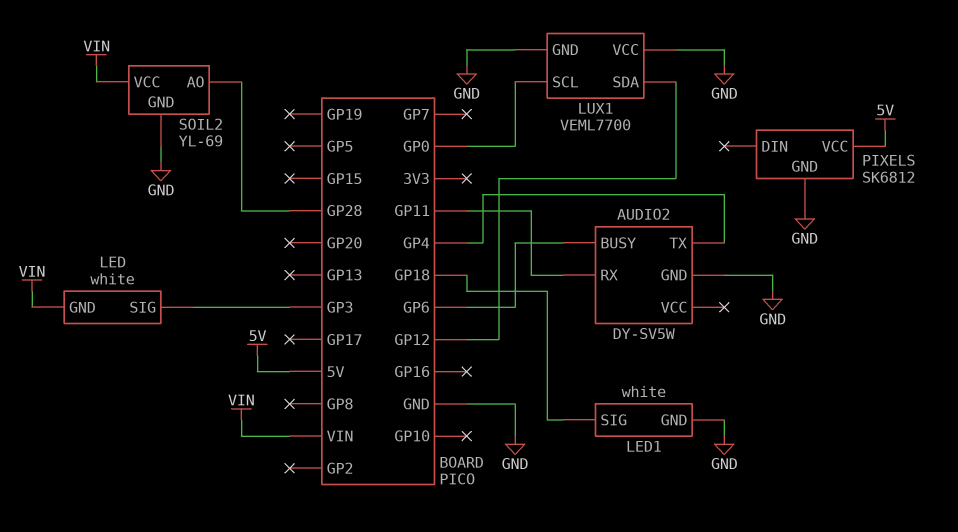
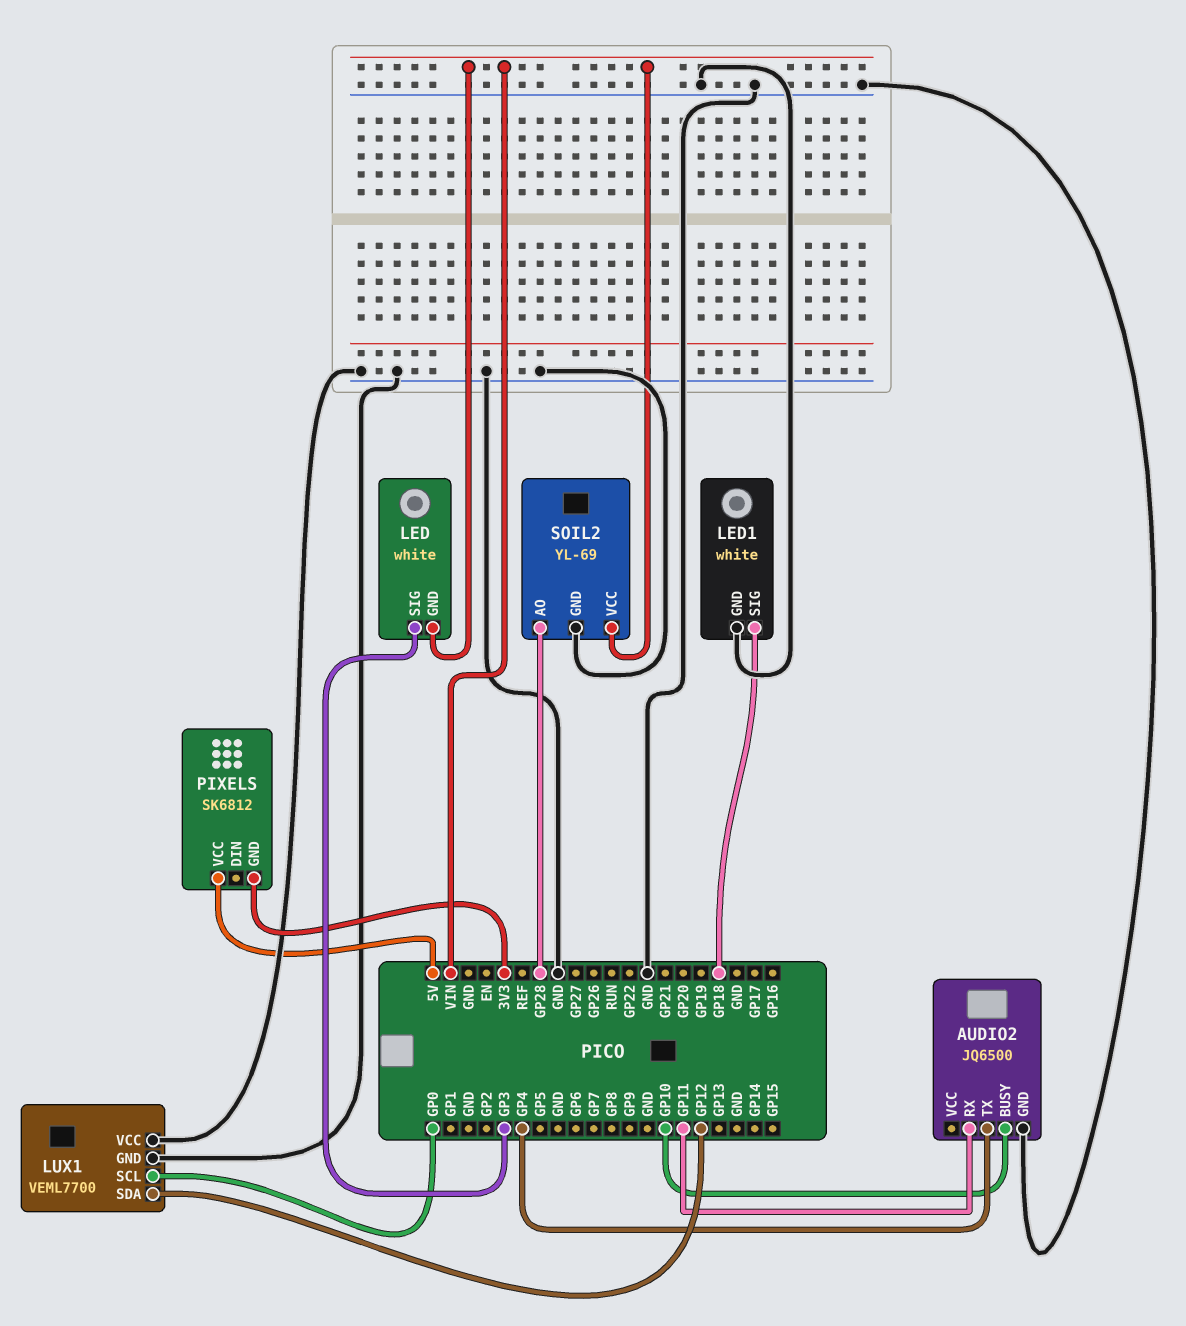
AUDIO2: DY-SV5W -> JQ6500
AUDIO2 pin BUSY: GP6 -> GP10
PIXELS pin GND: GND -> 3V3

